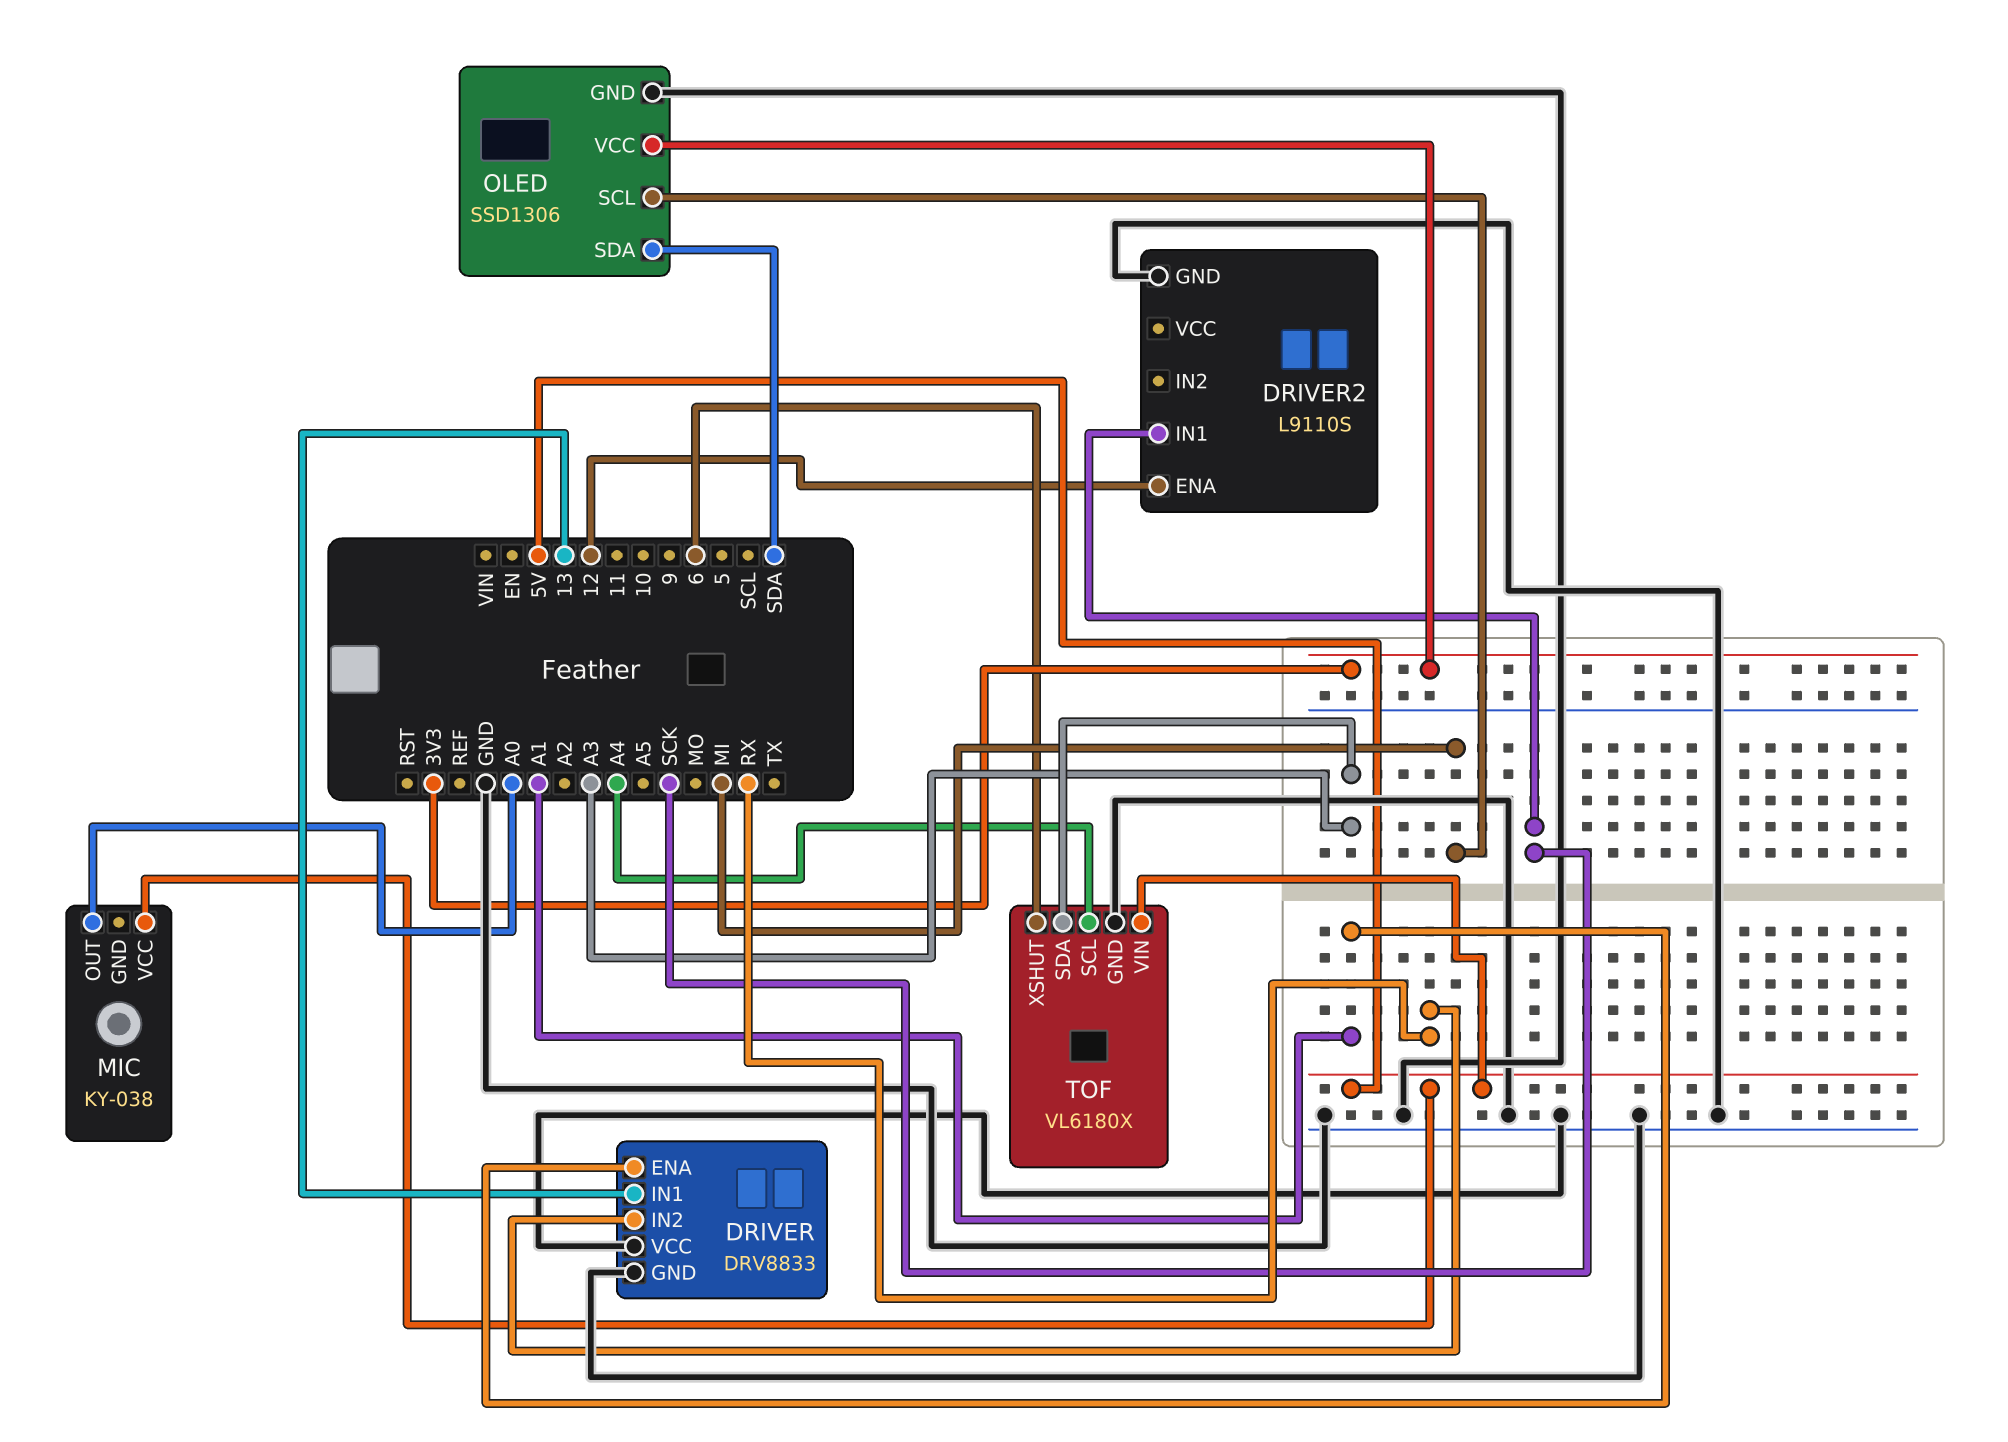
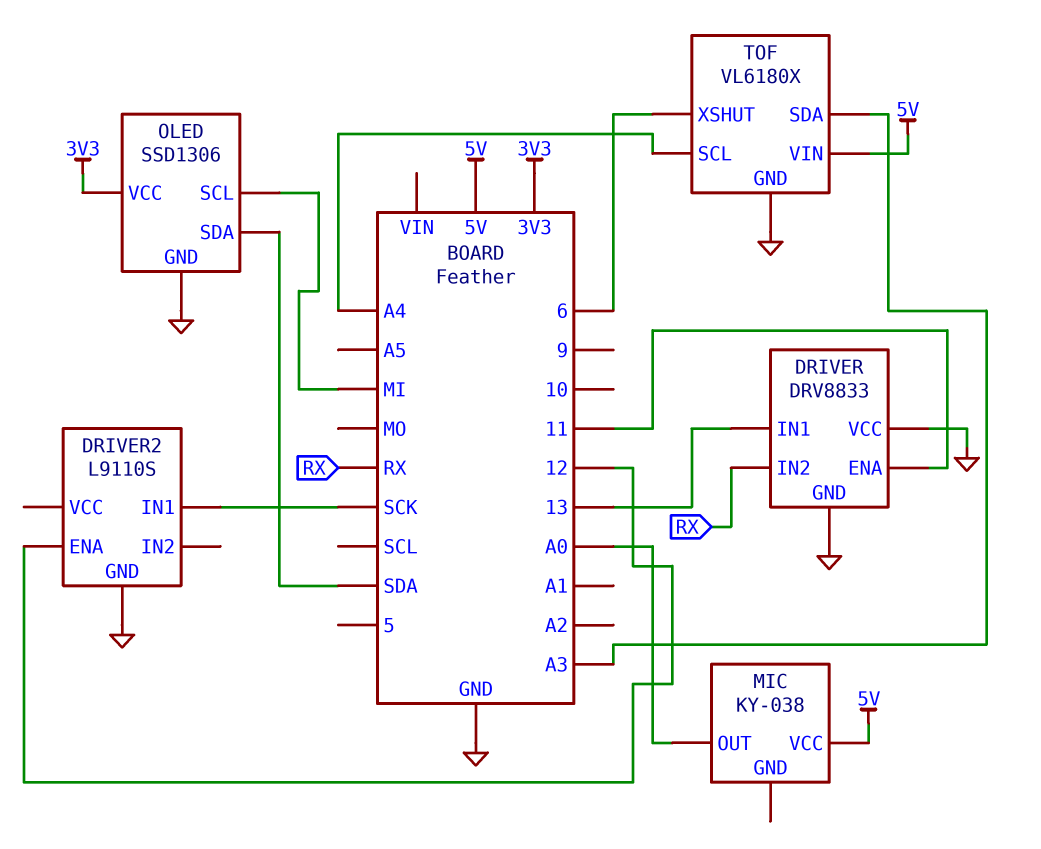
DRIVER pin ENA: A1 -> 11

